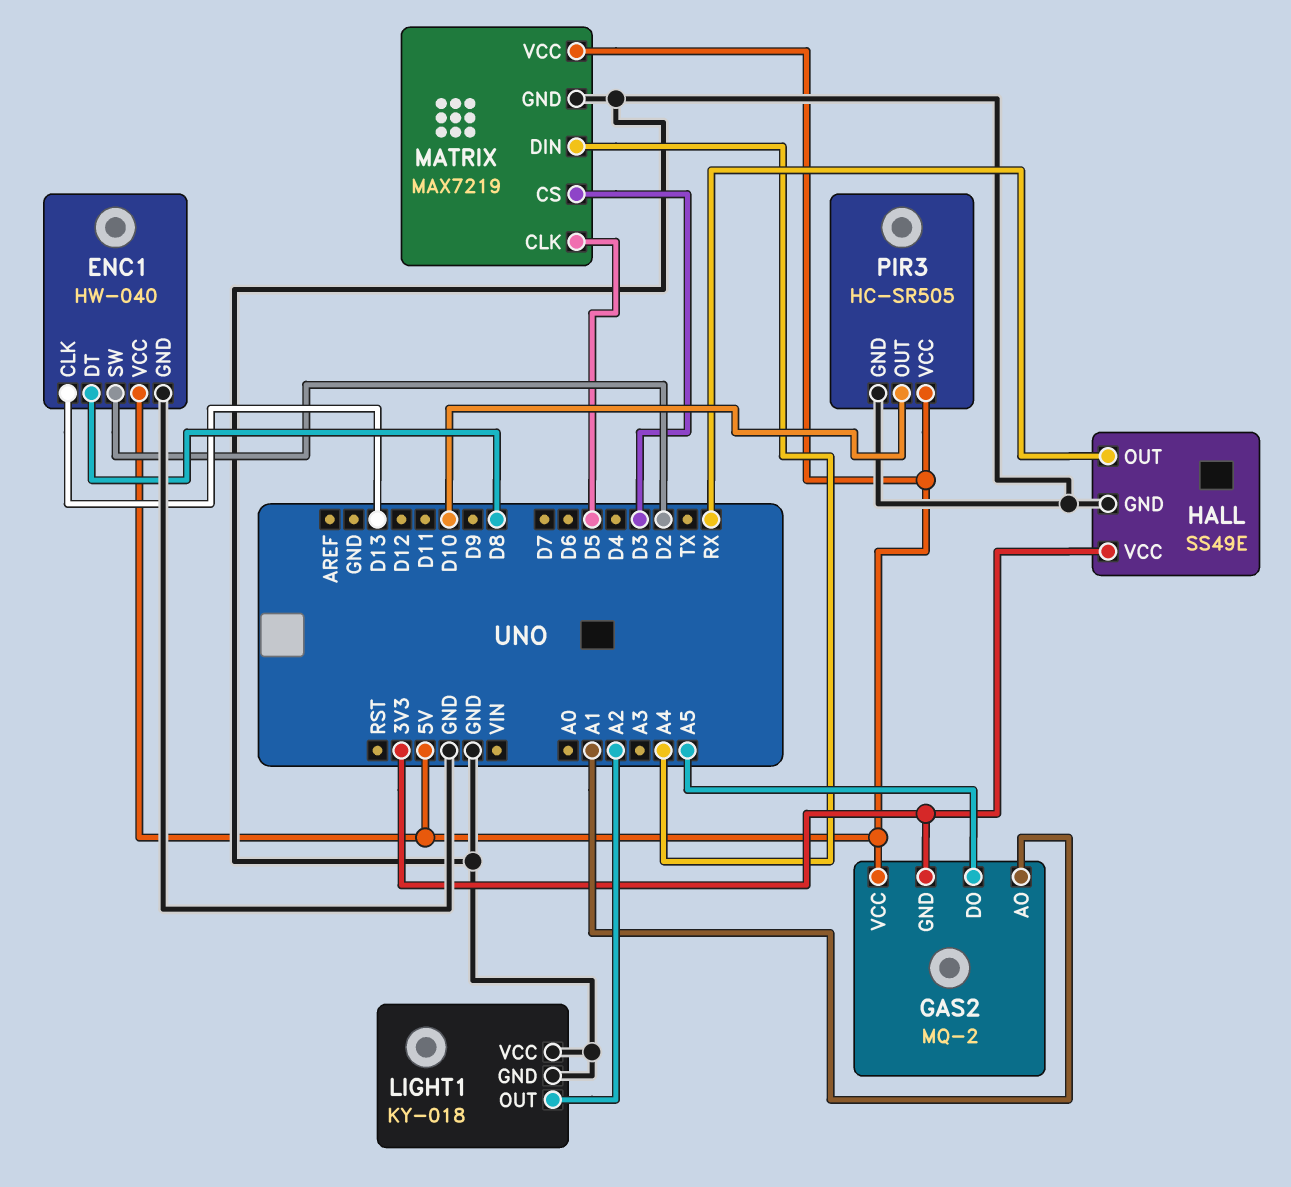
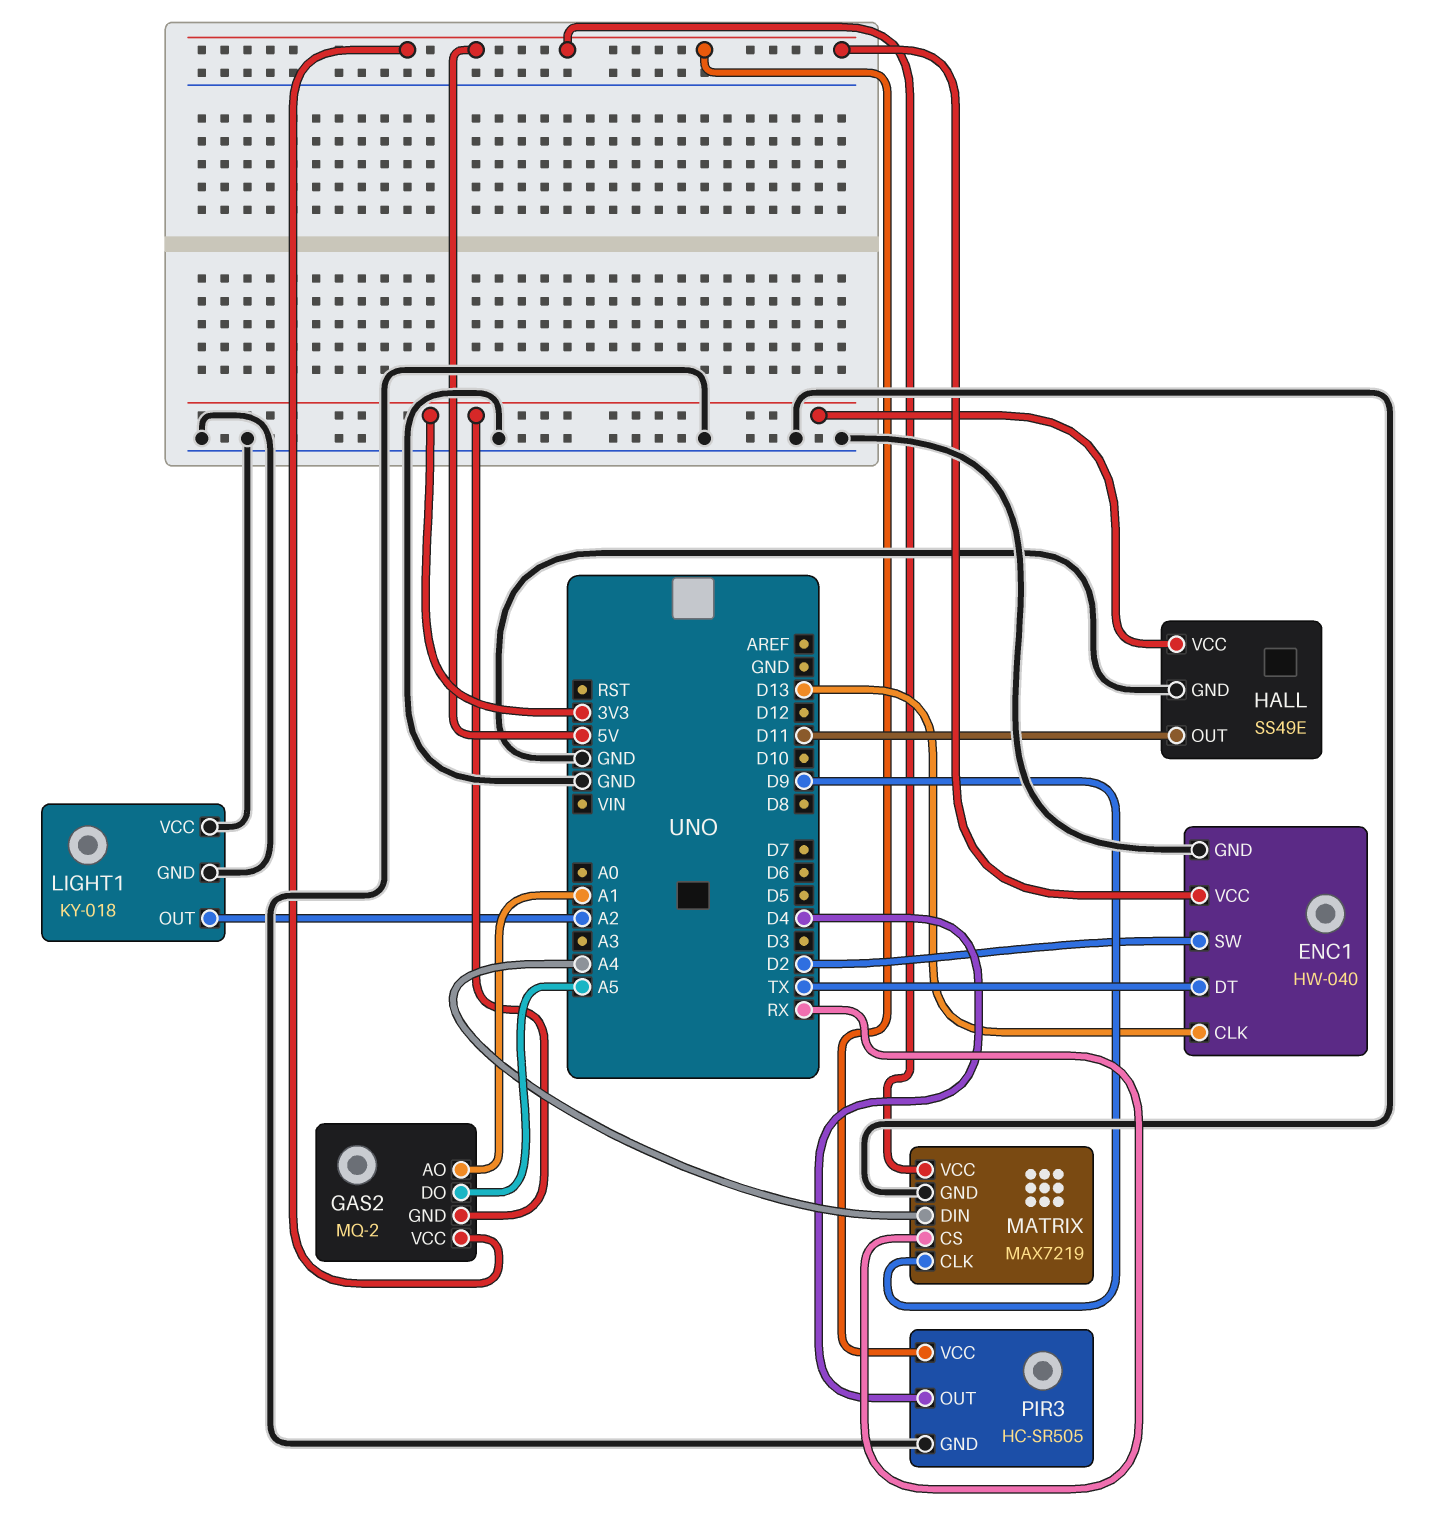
ENC1 pin DT: D8 -> TX
HALL pin OUT: RX -> D11
MATRIX pin CLK: D5 -> D9
MATRIX pin CS: D3 -> RX
PIR3 pin OUT: D10 -> D4

